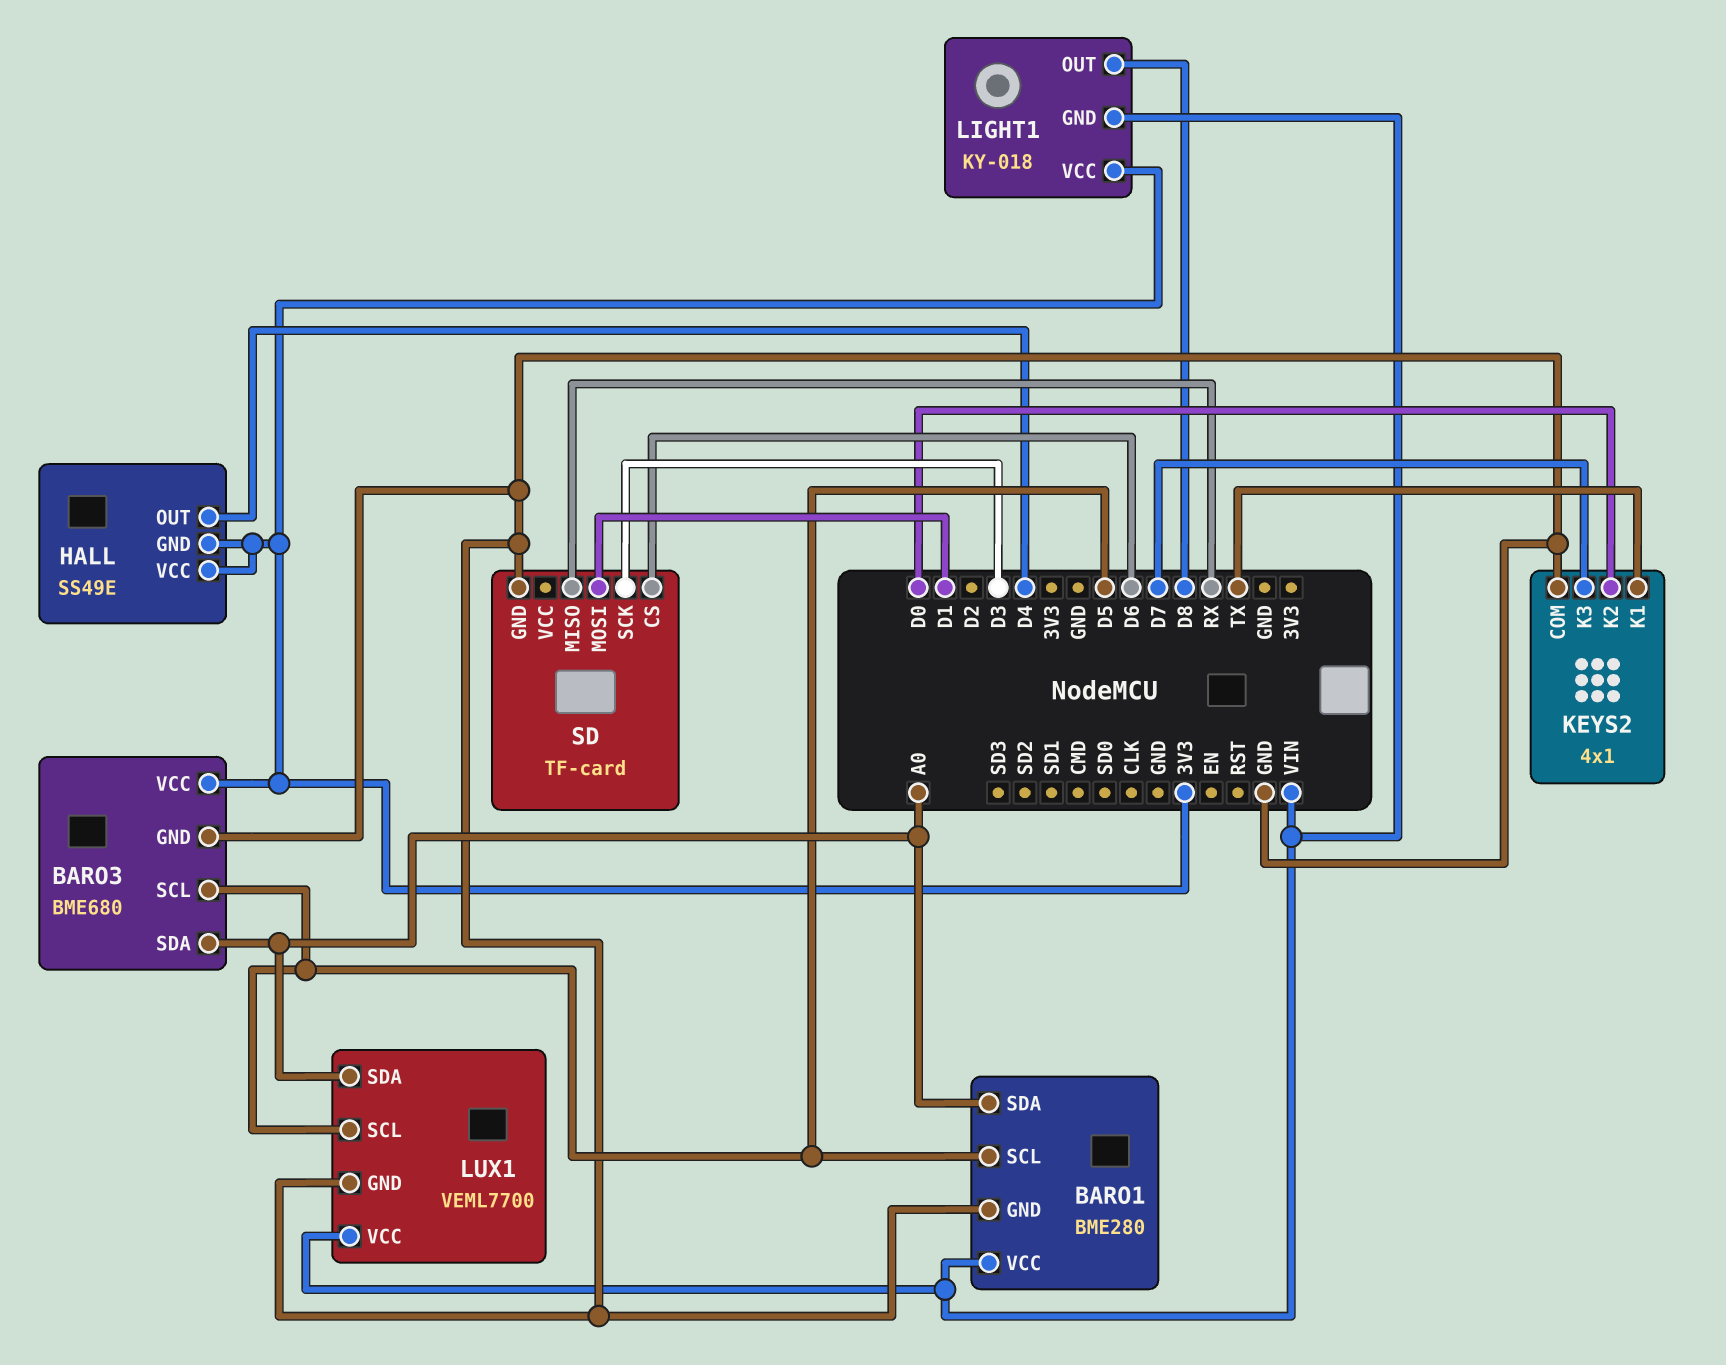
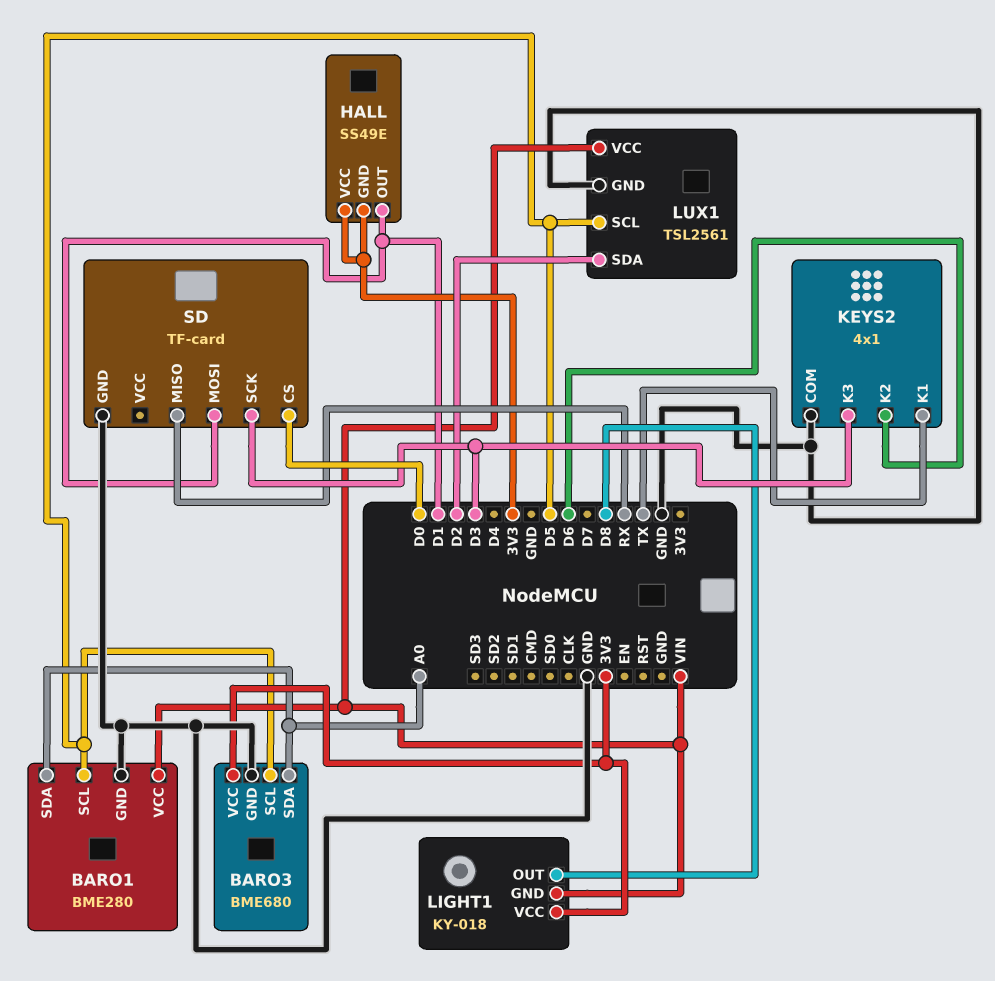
HALL pin OUT: D4 -> D1
KEYS2 pin K2: D0 -> D6
KEYS2 pin K3: D7 -> D3
LUX1: VEML7700 -> TSL2561
LUX1 pin SDA: A0 -> D2
SD pin CS: D6 -> D0

